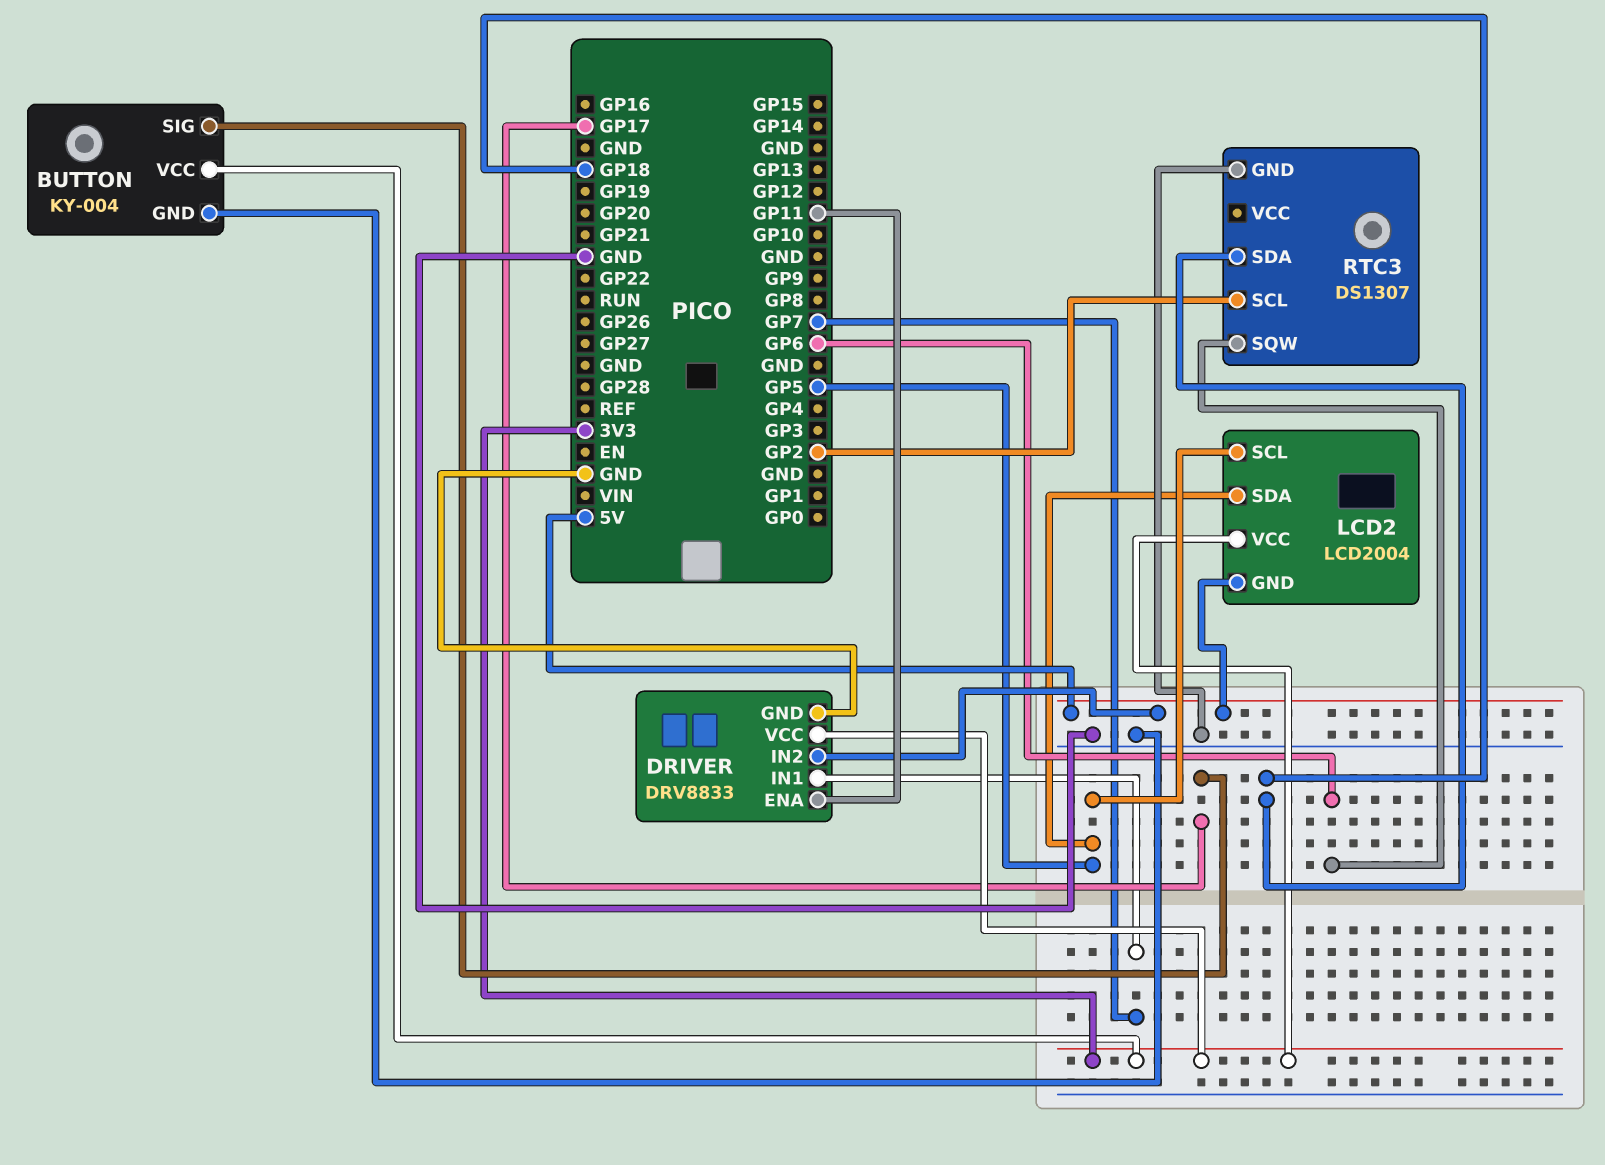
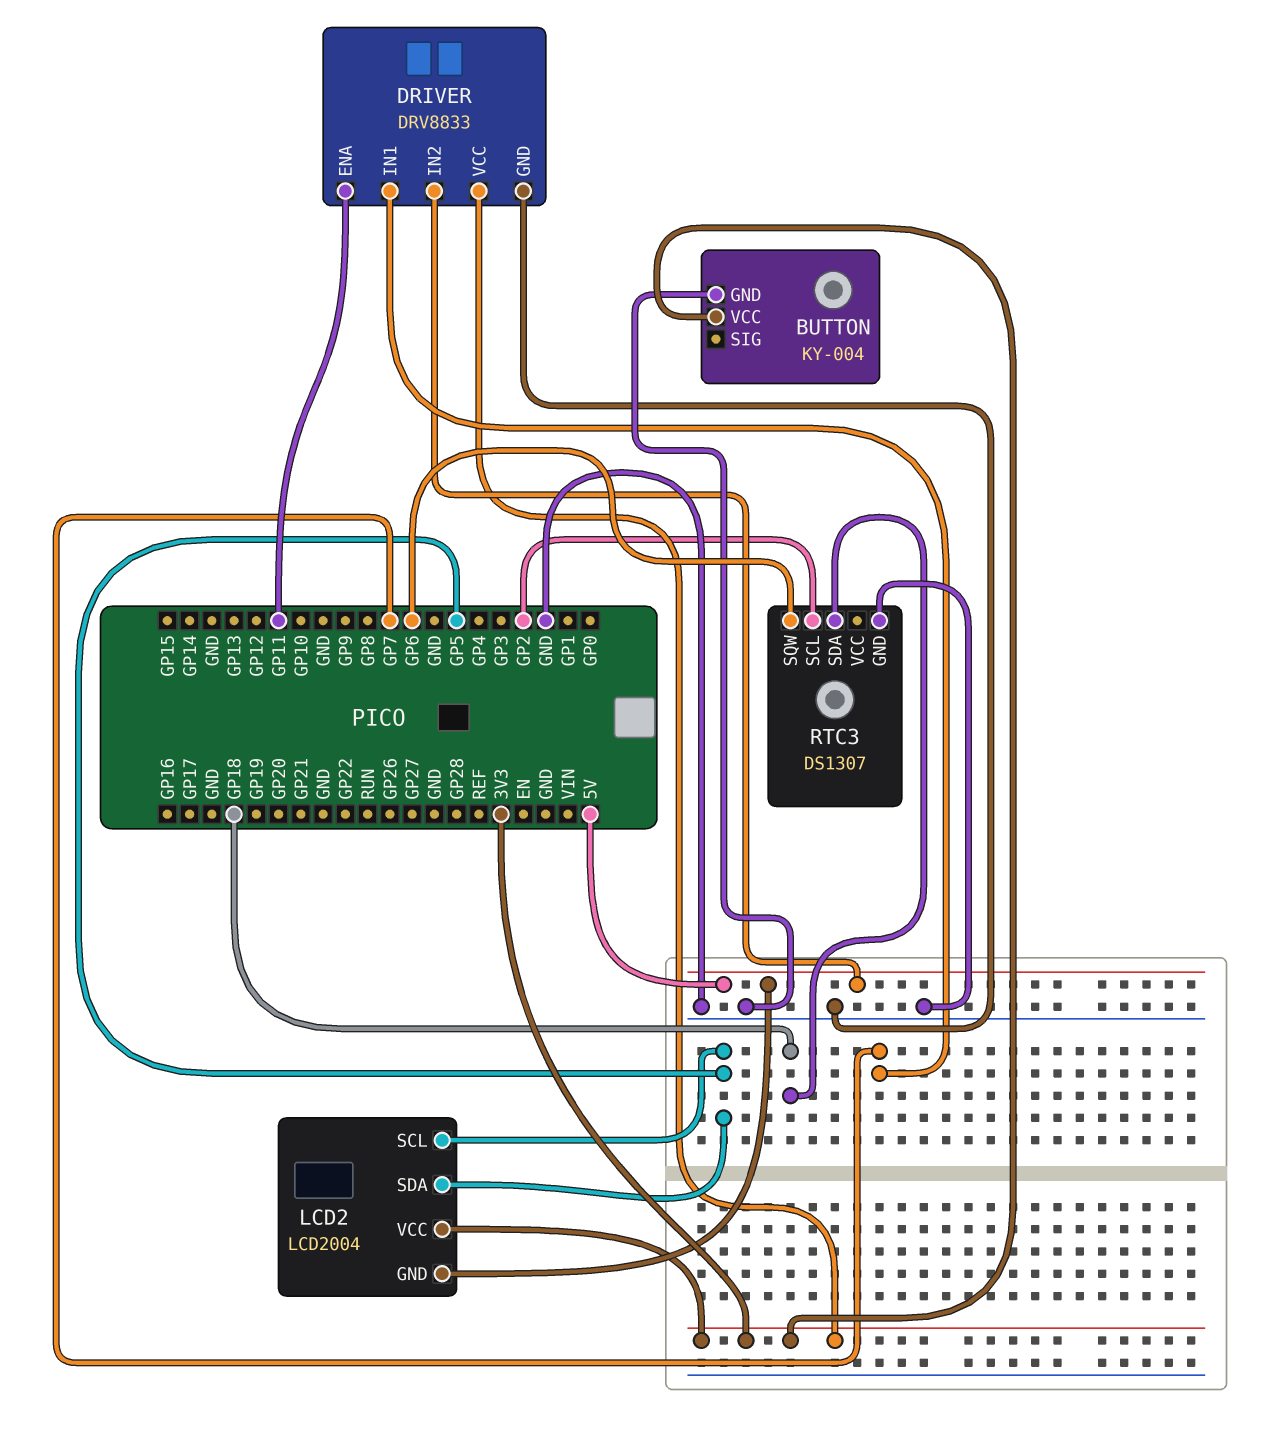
BUTTON pin SIG: GP17 -> none

